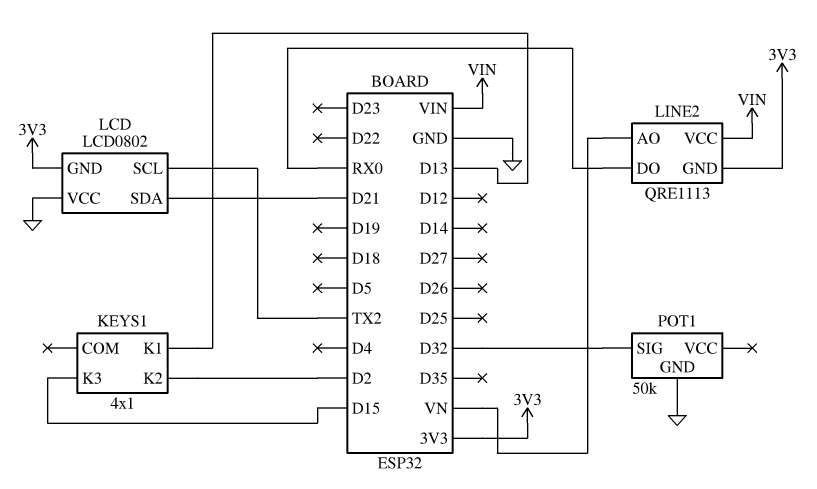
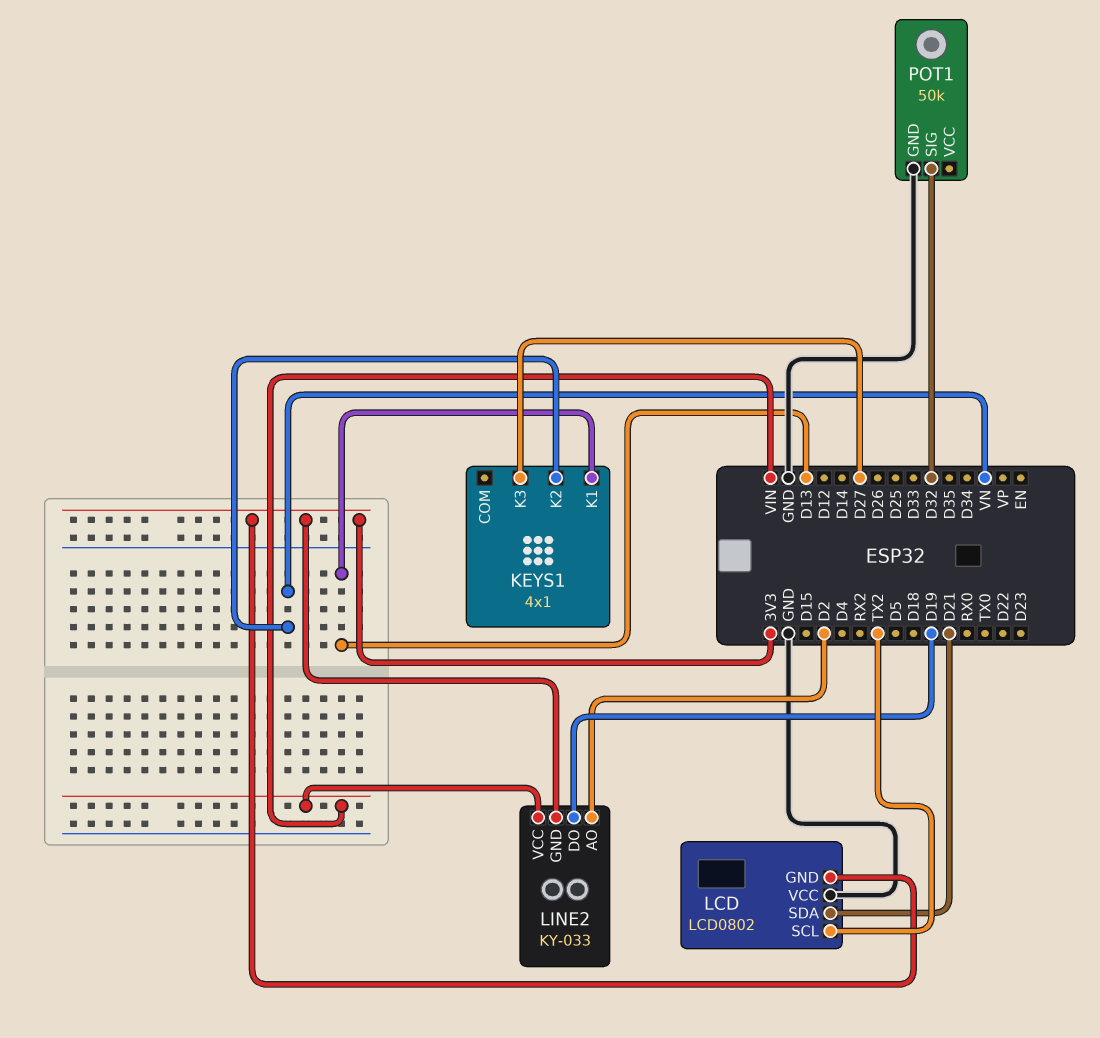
KEYS1 pin K2: D2 -> VN
KEYS1 pin K3: D15 -> D27
LINE2: QRE1113 -> KY-033
LINE2 pin AO: VN -> D2
LINE2 pin DO: RX0 -> D19

